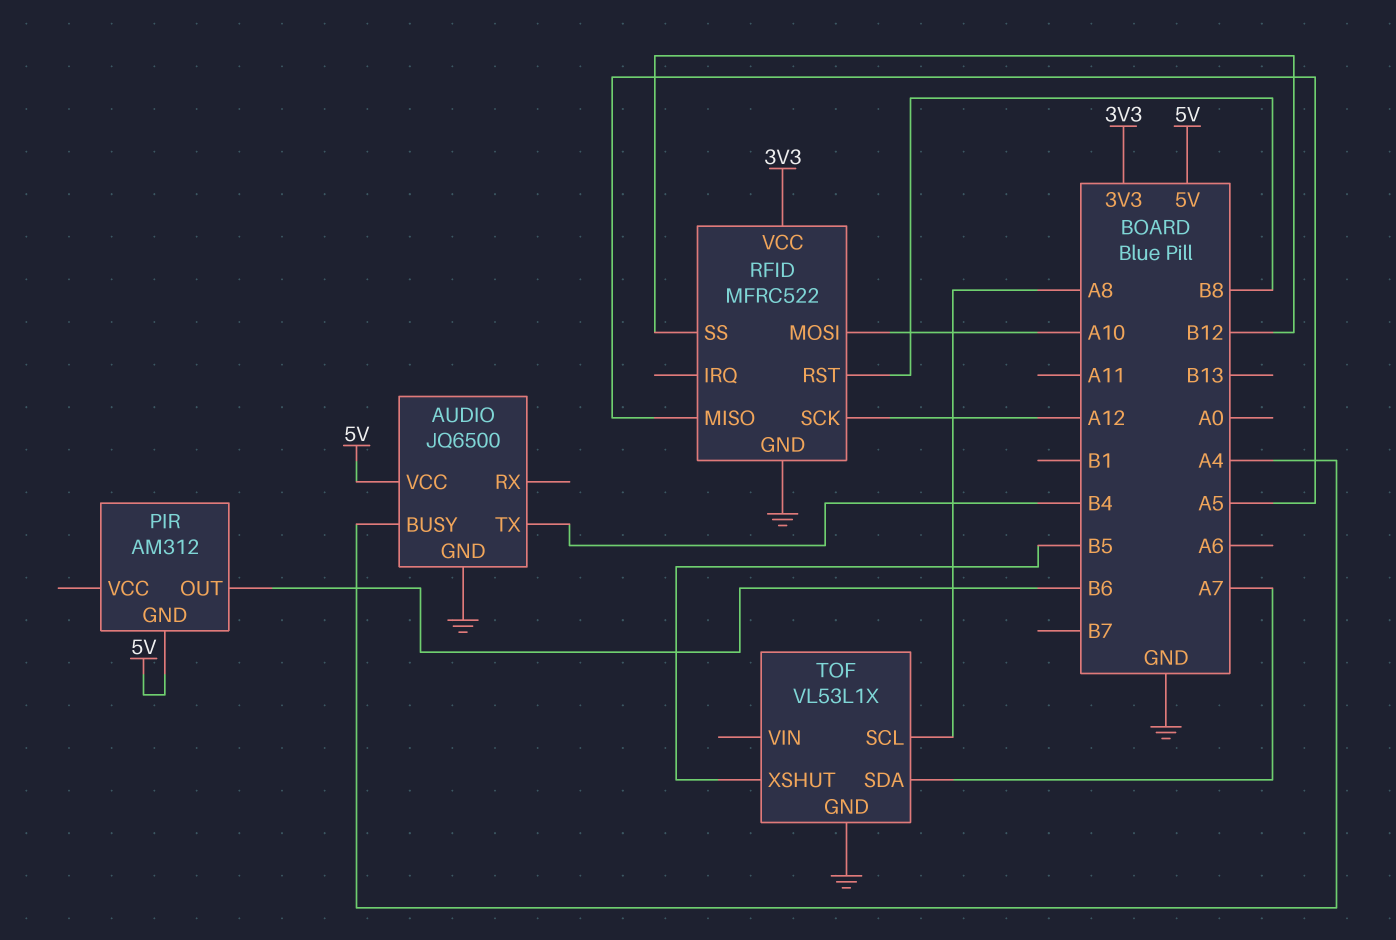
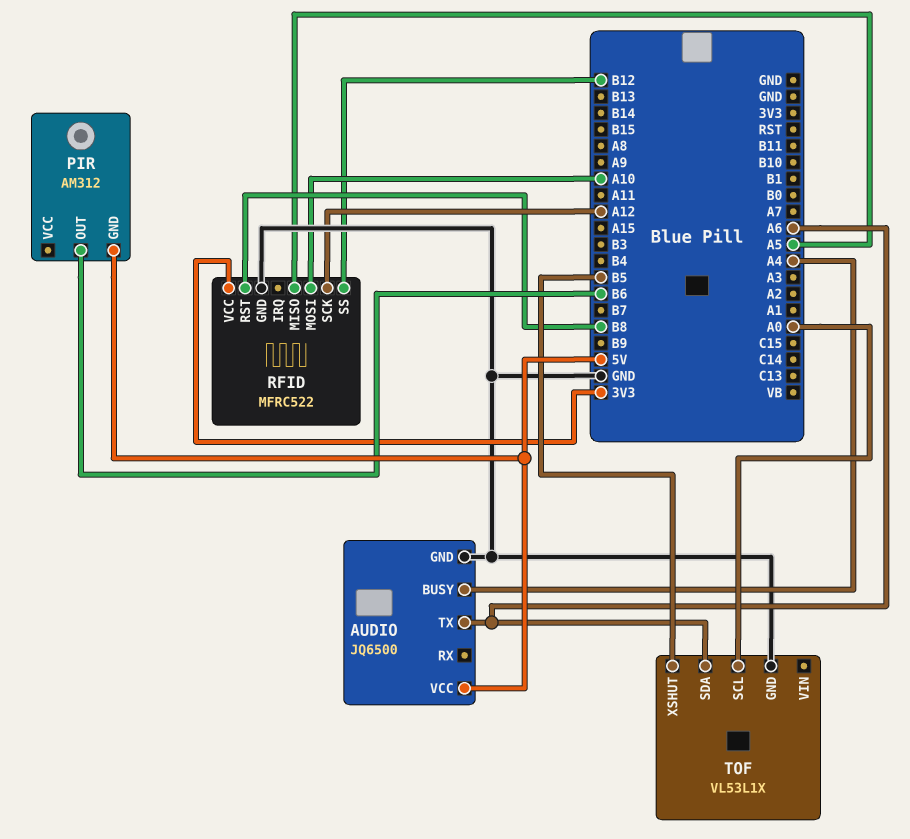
AUDIO pin TX: B4 -> A6
TOF pin SCL: A8 -> A0
TOF pin SDA: A7 -> A6

